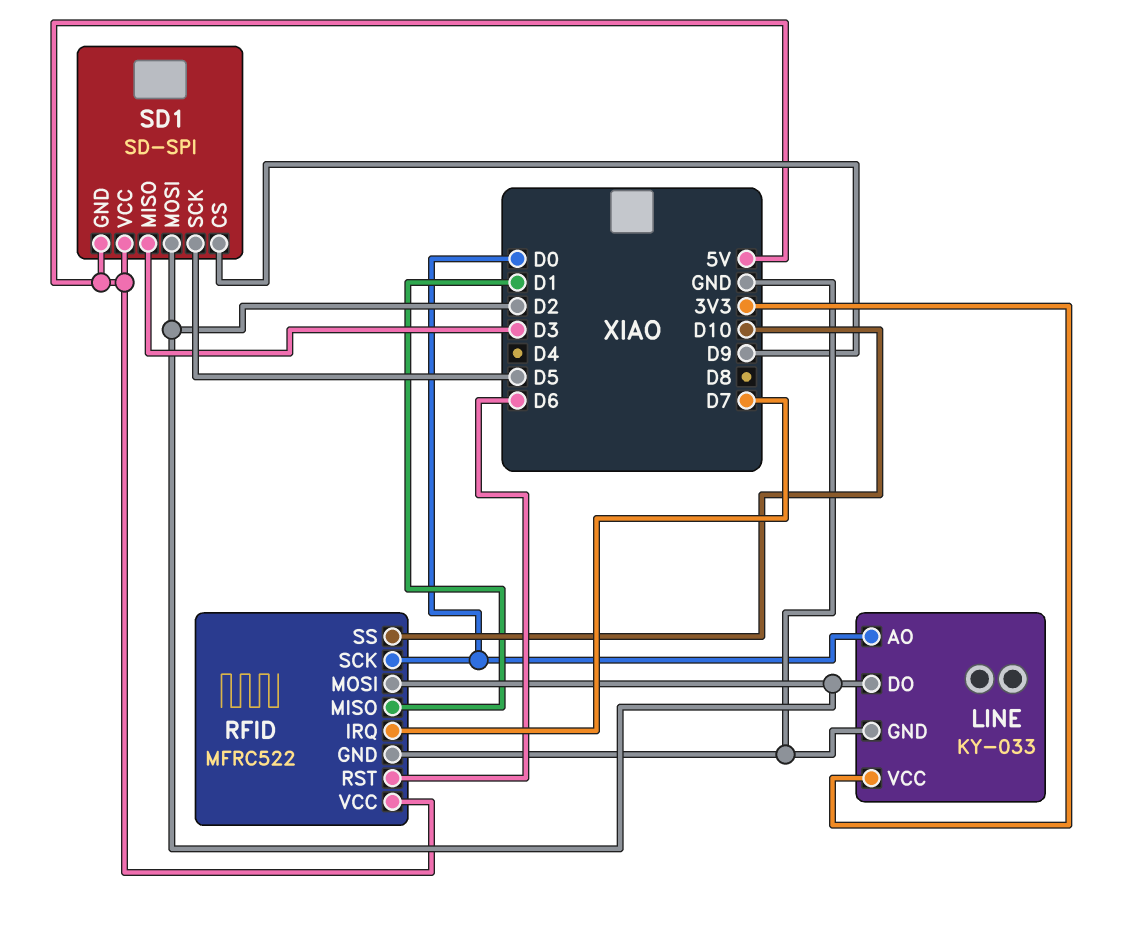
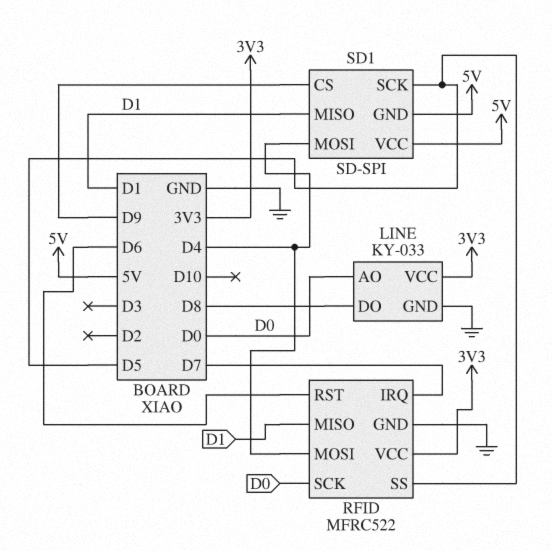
LINE pin DO: D2 -> D8
RFID pin MOSI: D2 -> D4
RFID pin SS: D10 -> D5
RFID pin VCC: 5V -> 3V3
SD1 pin MISO: D3 -> D1
SD1 pin MOSI: D2 -> D4

